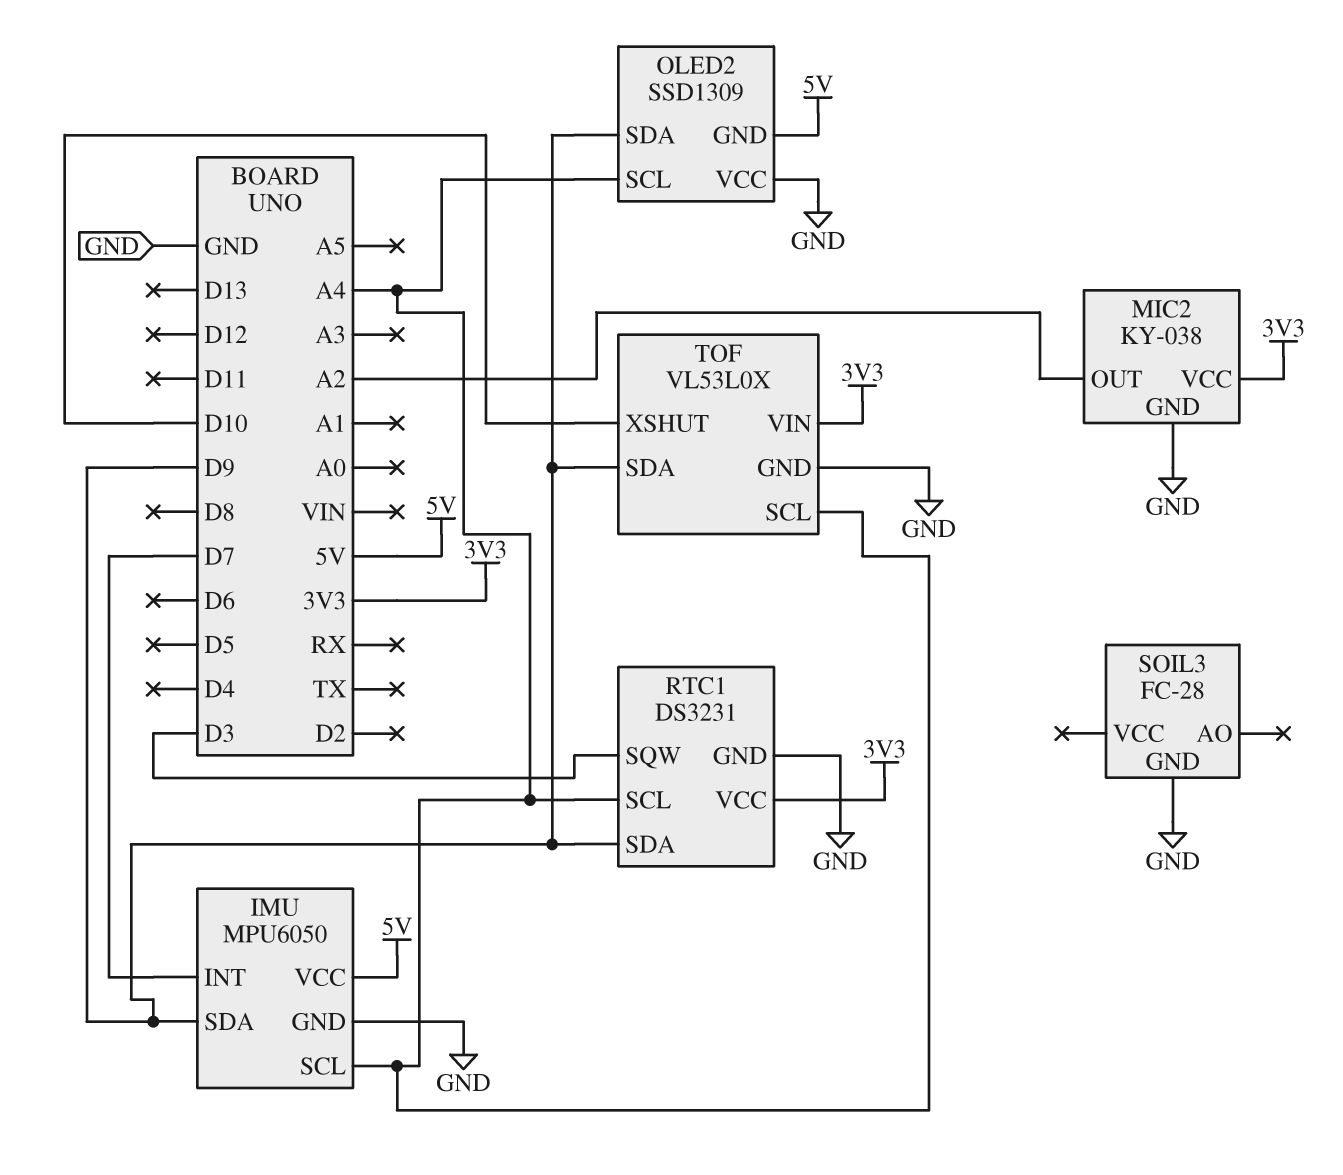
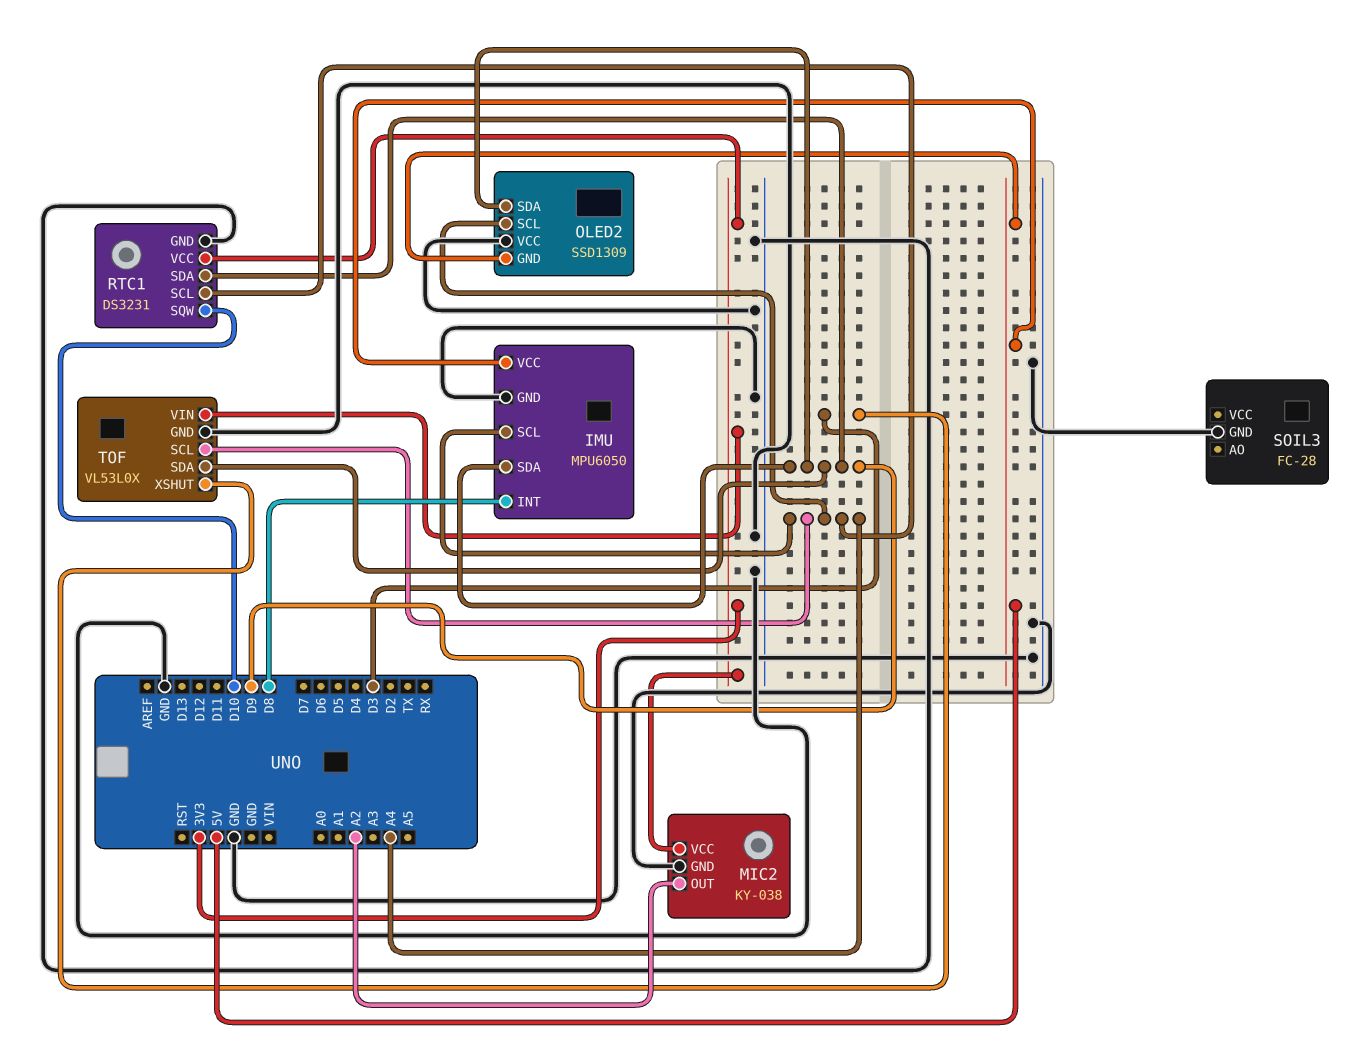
IMU pin INT: D7 -> D8
RTC1 pin SQW: D3 -> D10
TOF pin XSHUT: D10 -> D3

